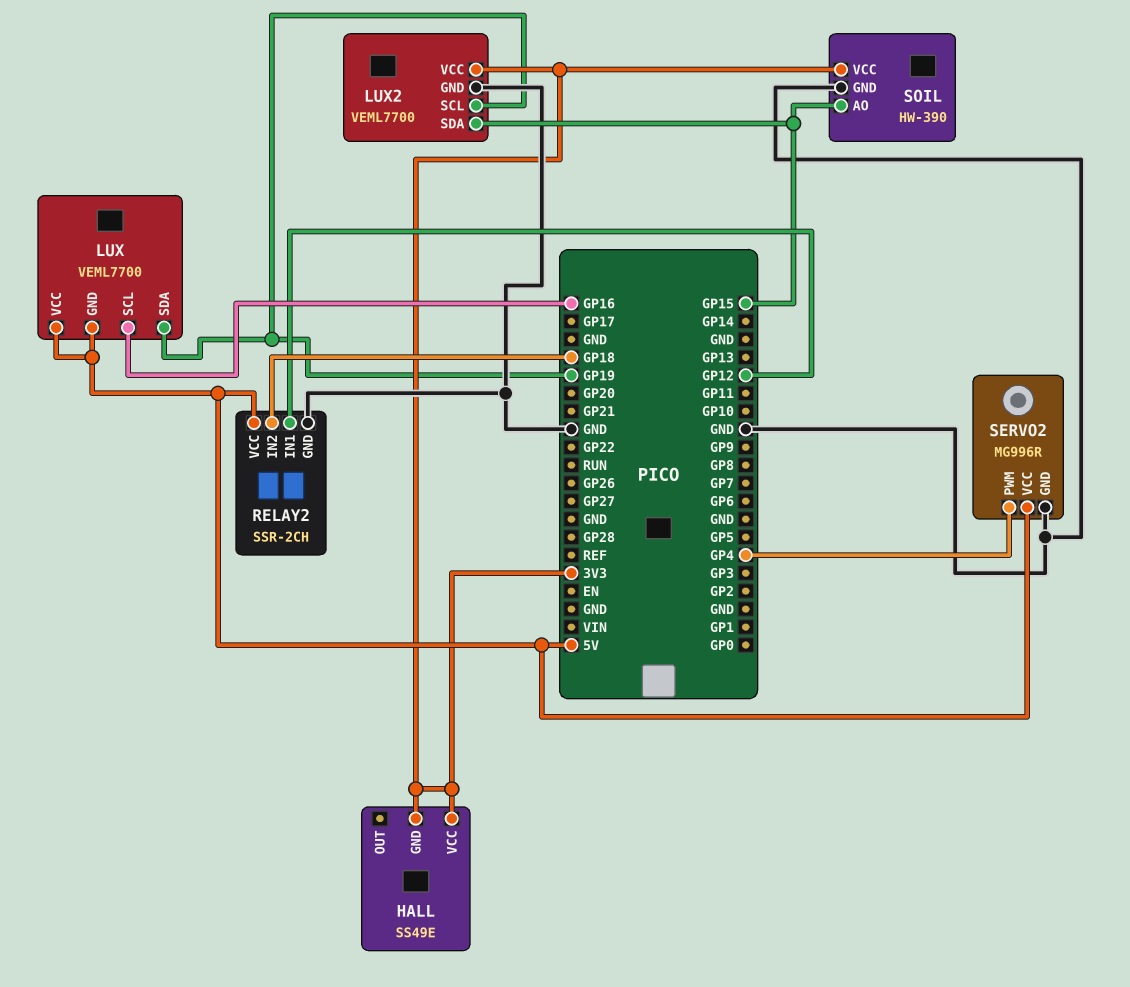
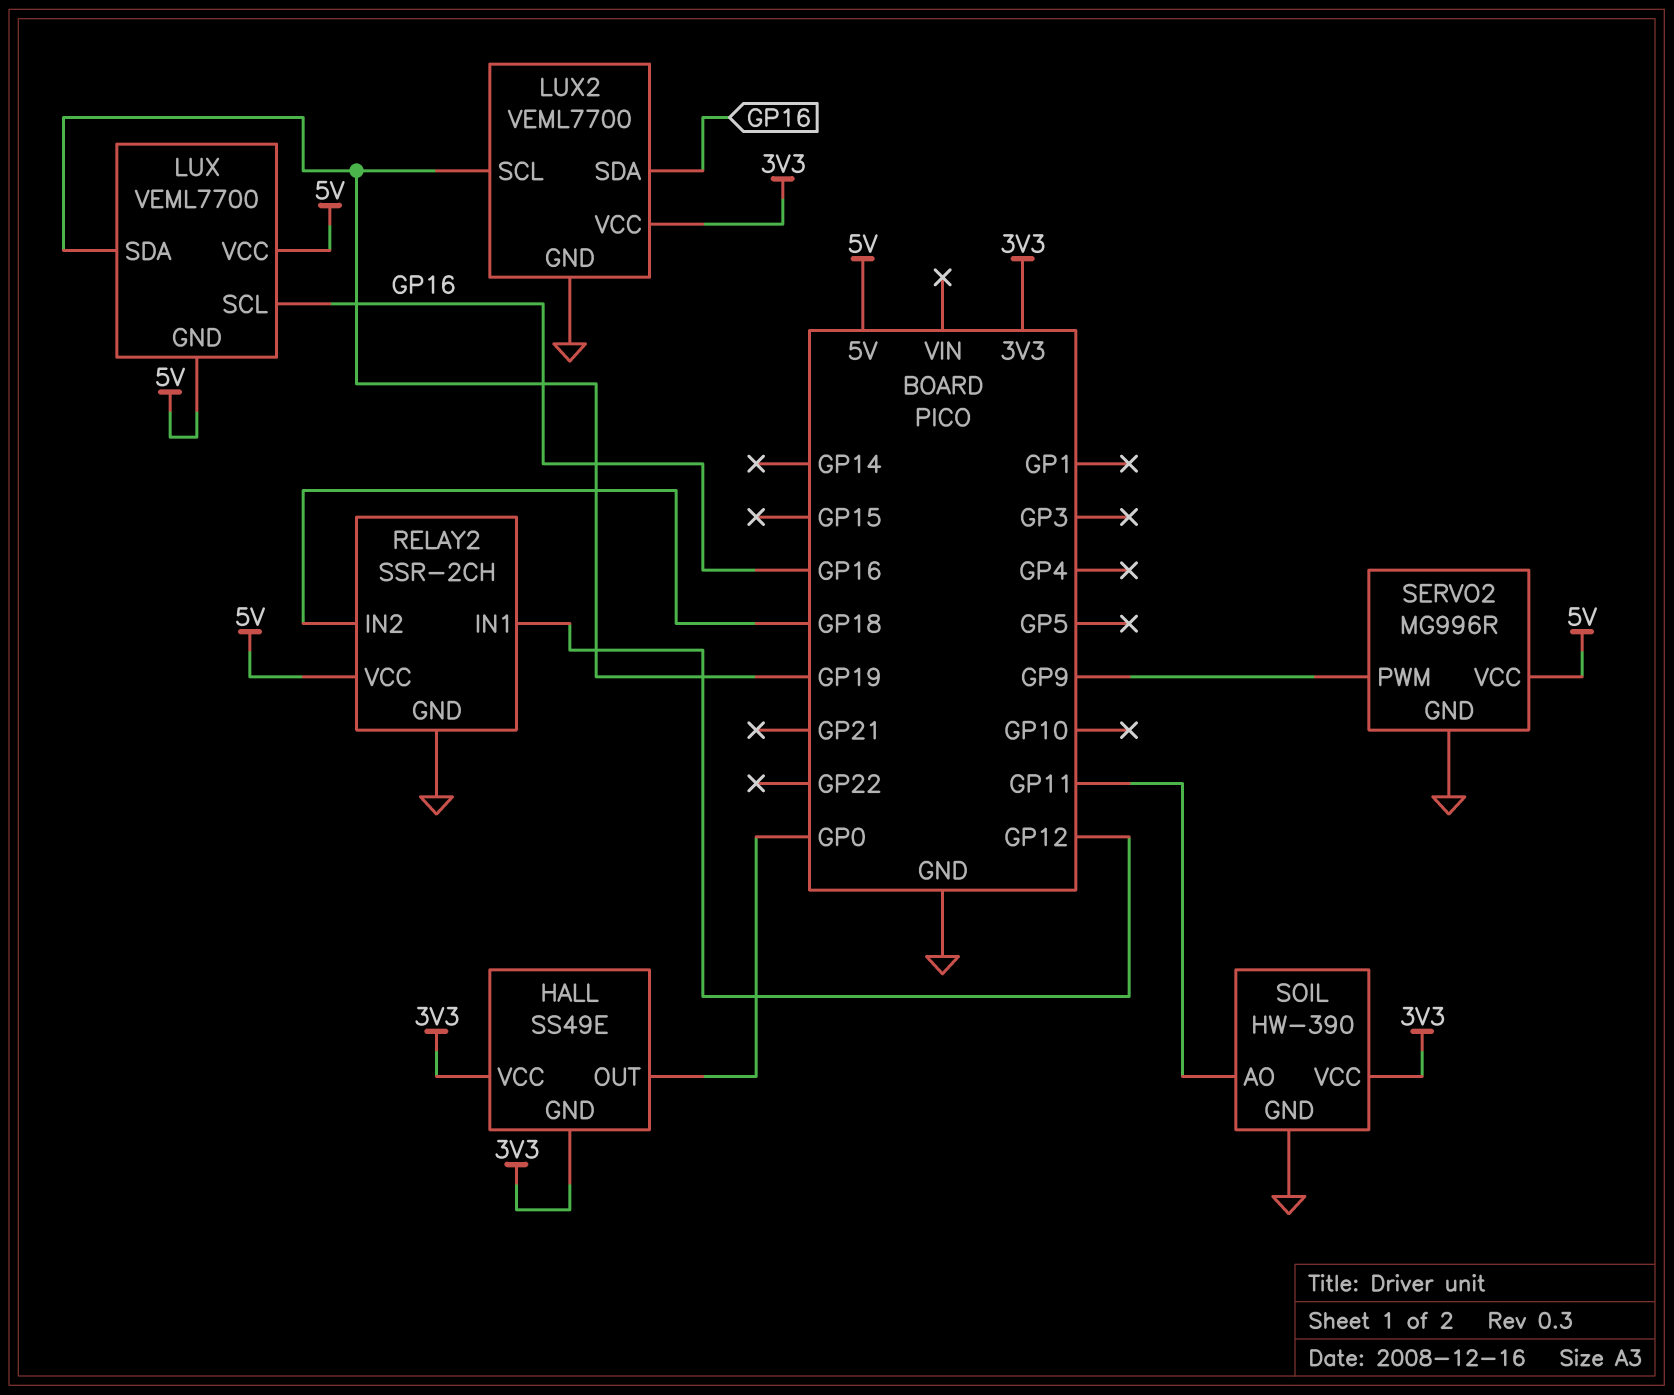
HALL pin OUT: none -> GP0
LUX2 pin SDA: GP15 -> GP16
SERVO2 pin PWM: GP4 -> GP9
SOIL pin AO: GP15 -> GP11

